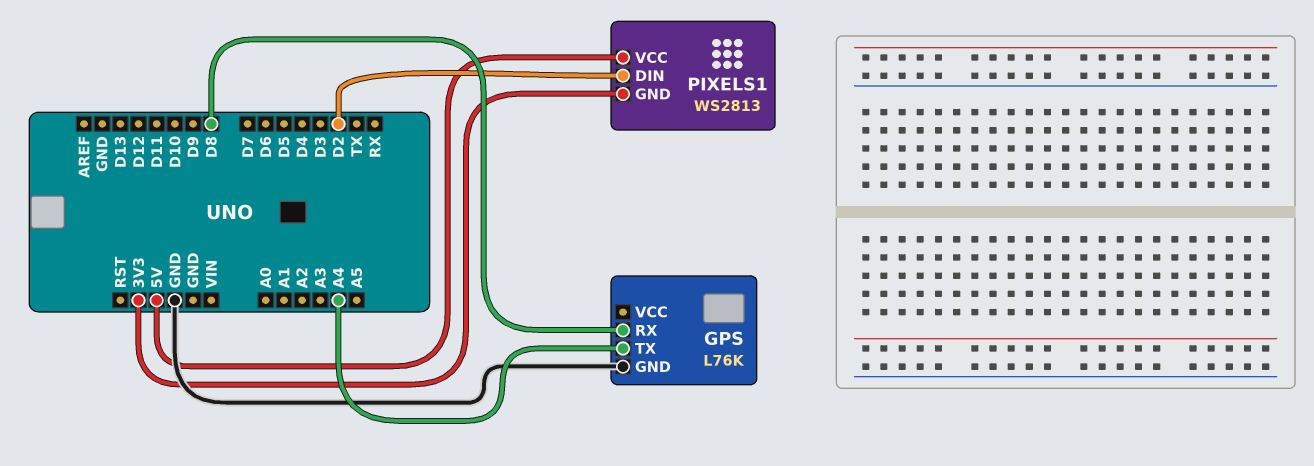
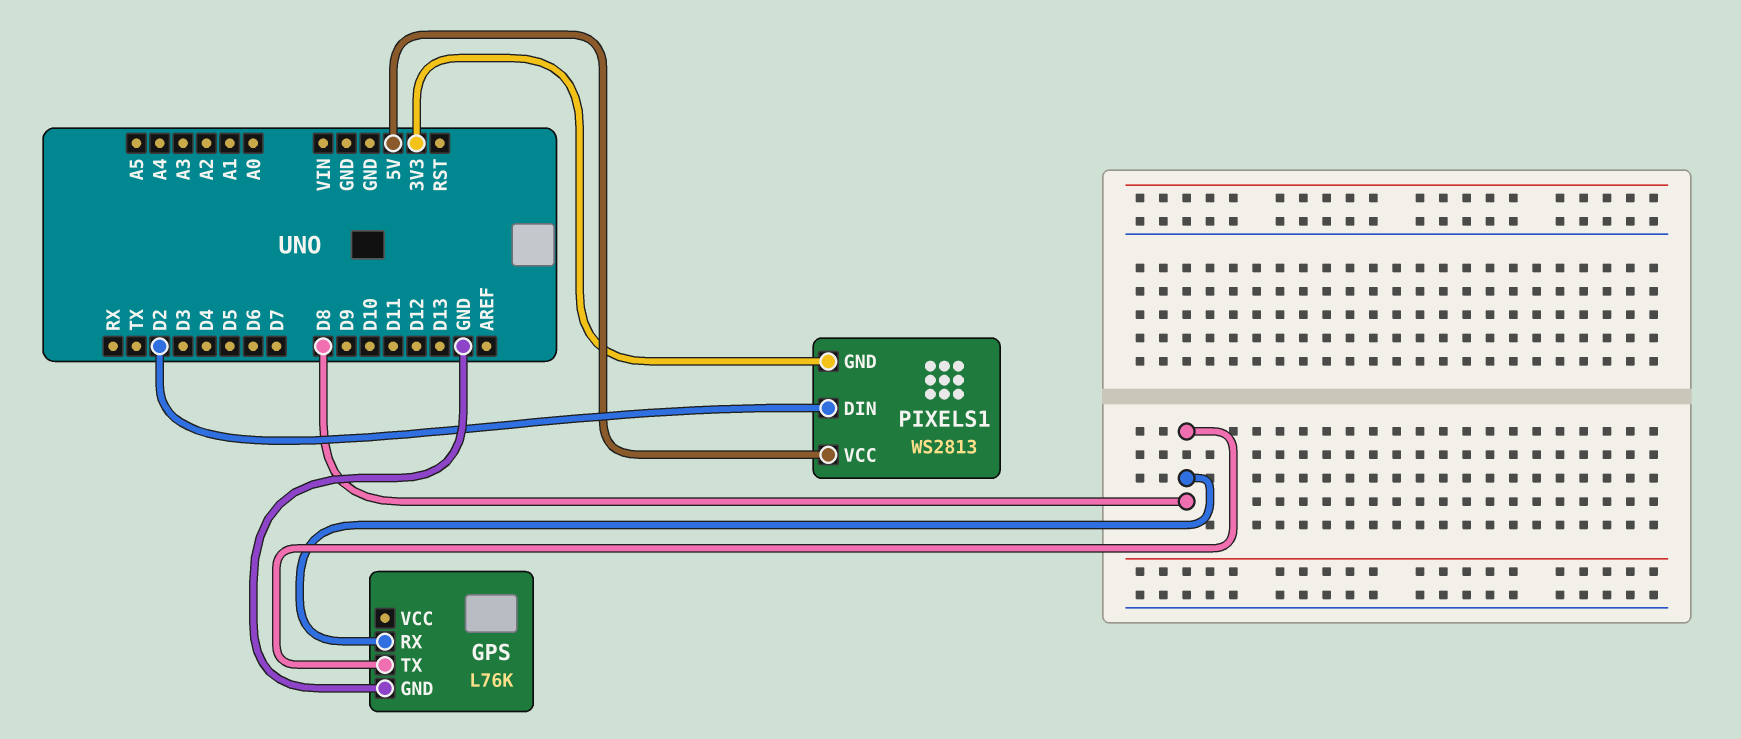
GPS pin TX: A4 -> D8

